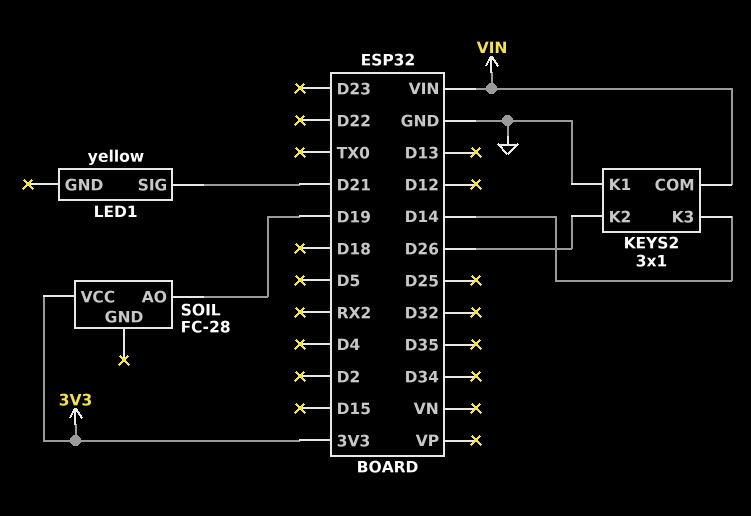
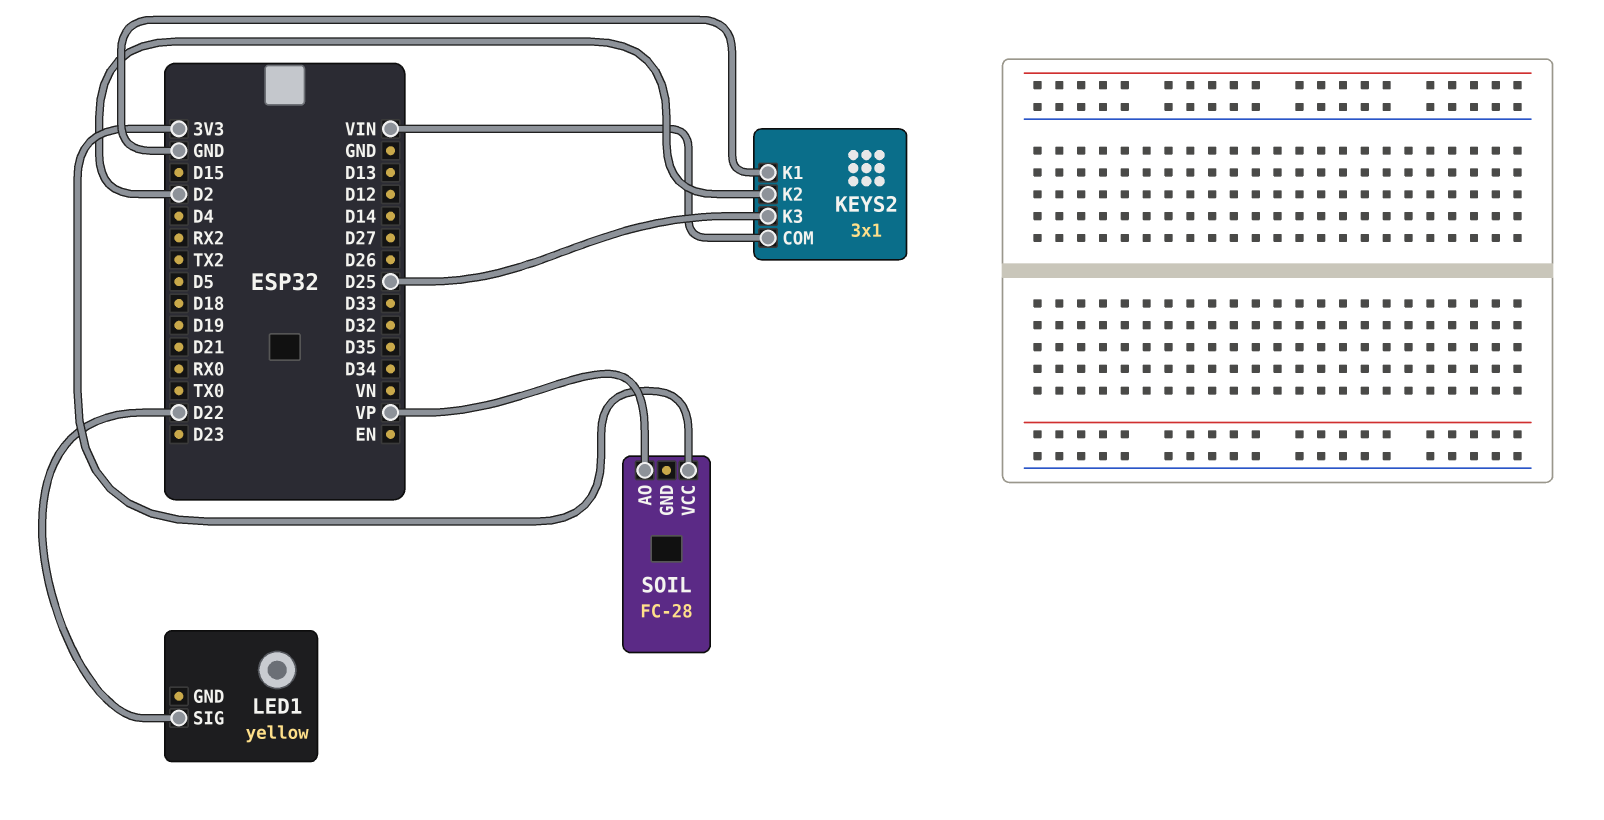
KEYS2 pin K2: D26 -> D2
KEYS2 pin K3: D14 -> D25
LED1 pin SIG: D21 -> D22
SOIL pin AO: D19 -> VP

